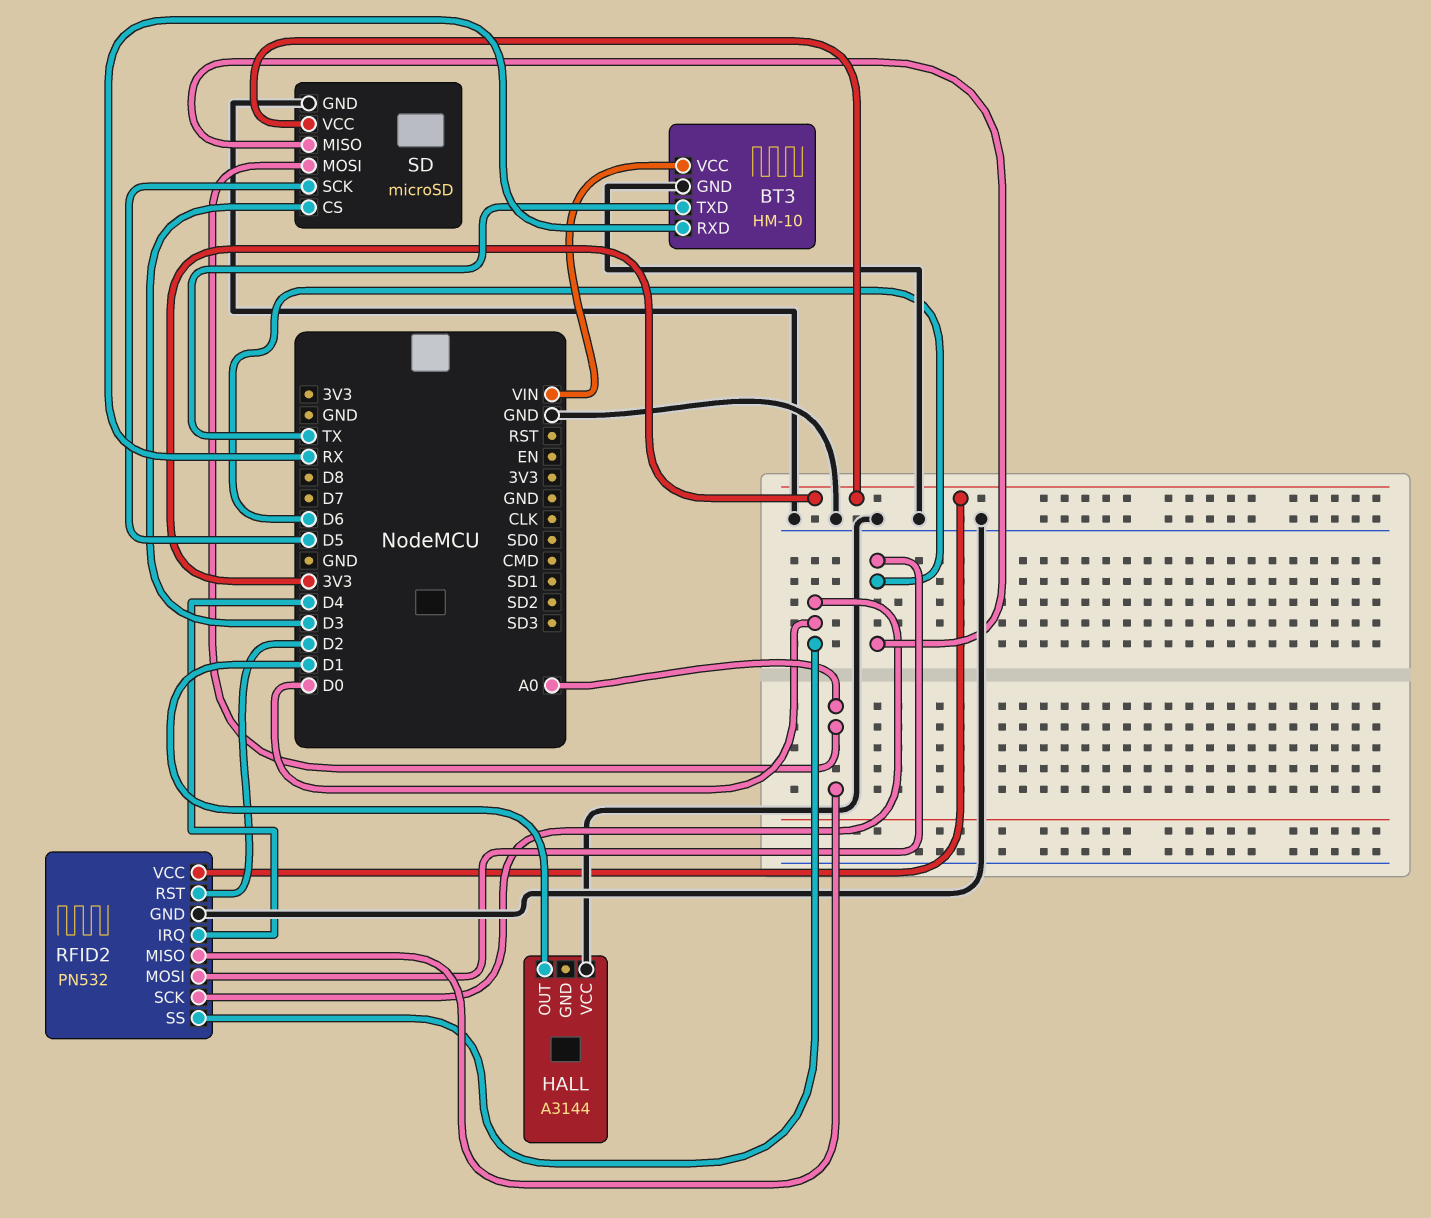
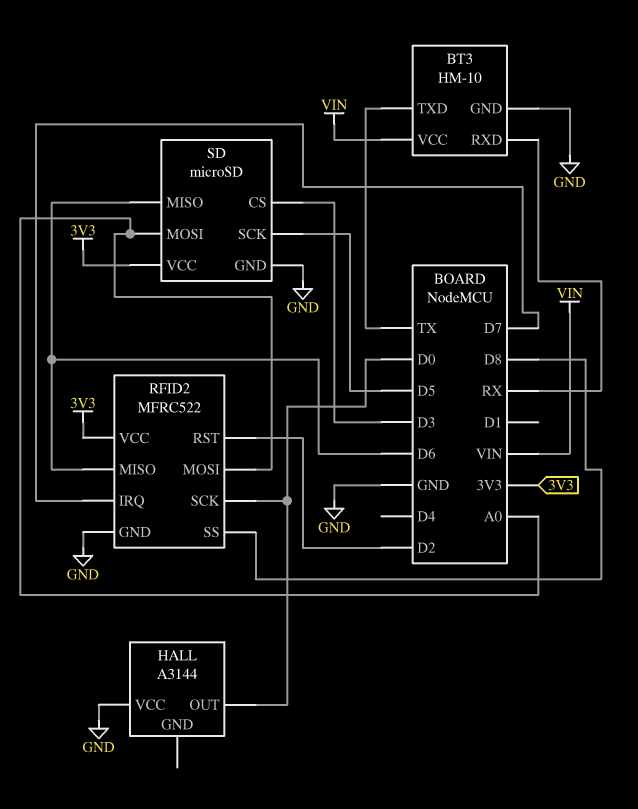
HALL pin OUT: D1 -> D0
RFID2: PN532 -> MFRC522
RFID2 pin IRQ: D4 -> D7
RFID2 pin MISO: A0 -> D6
RFID2 pin MOSI: D6 -> A0
RFID2 pin SS: D0 -> D8

